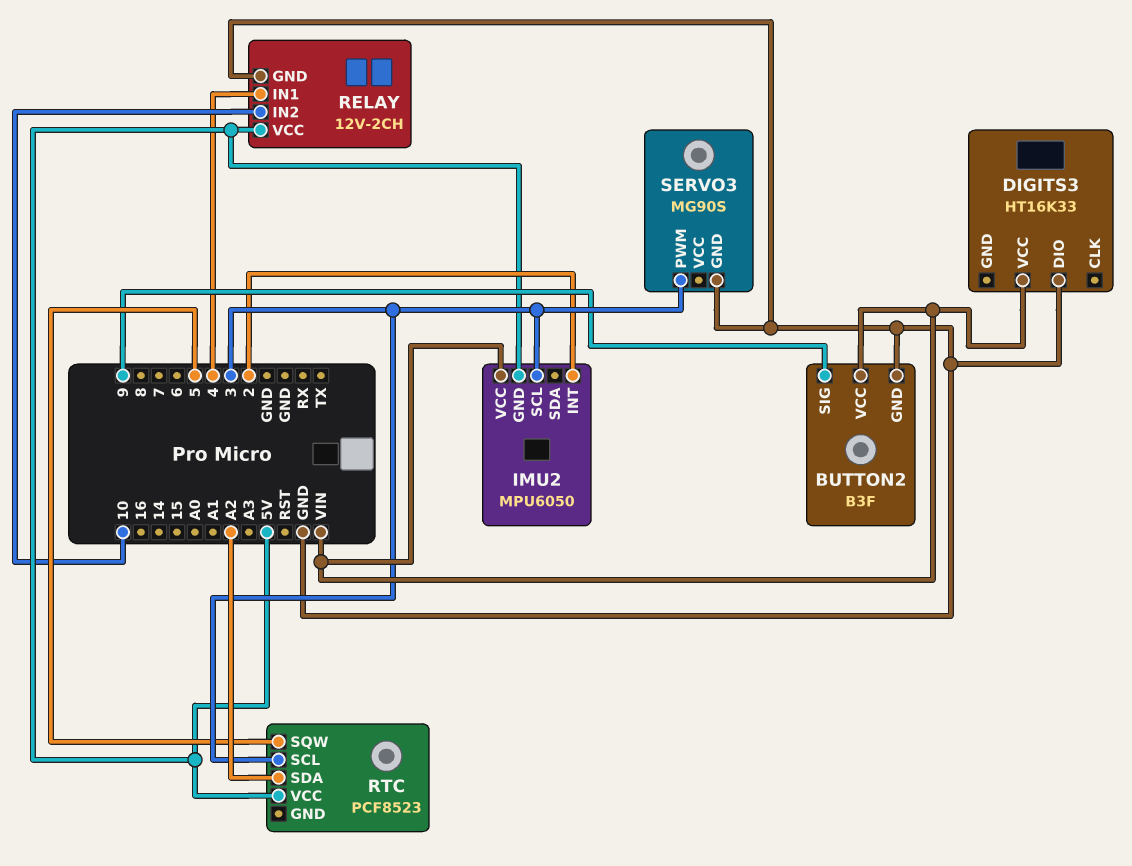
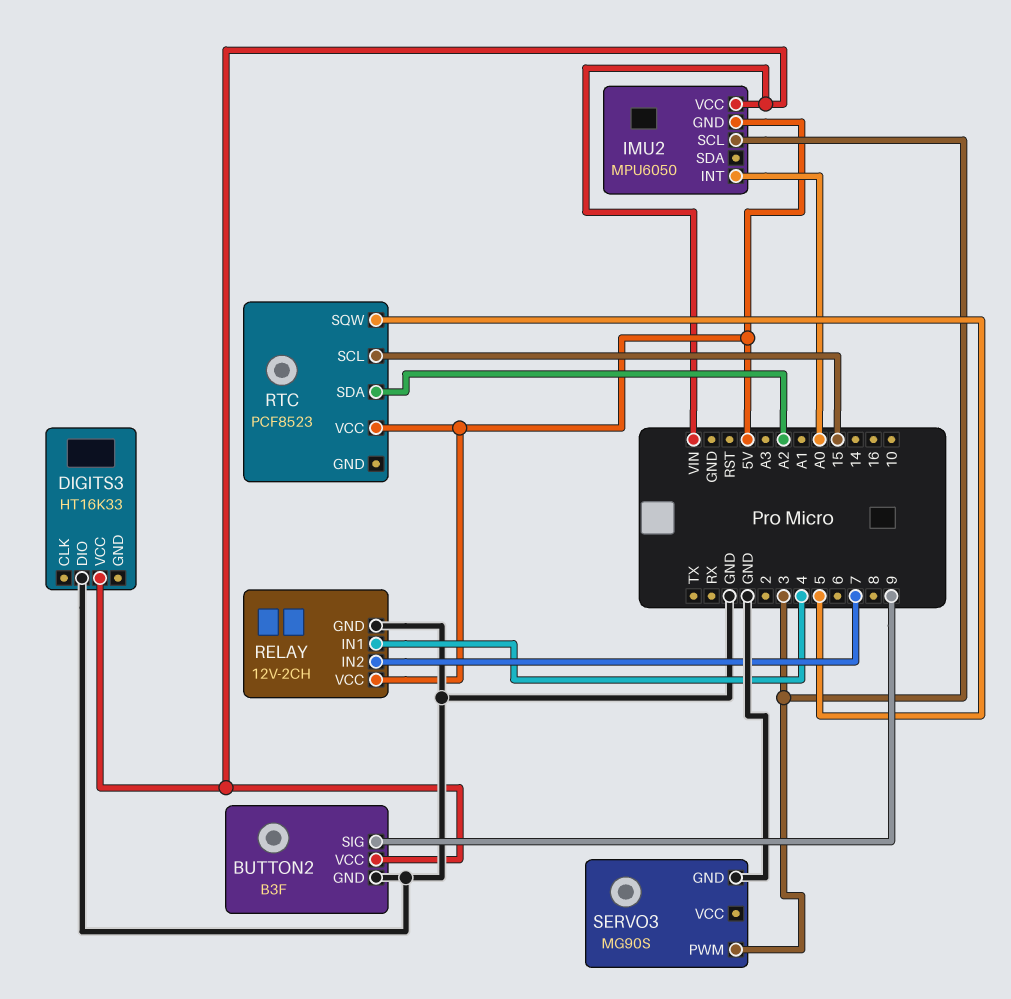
IMU2 pin INT: 2 -> A0
RELAY pin IN2: 10 -> 7
RTC pin SCL: 3 -> 15

